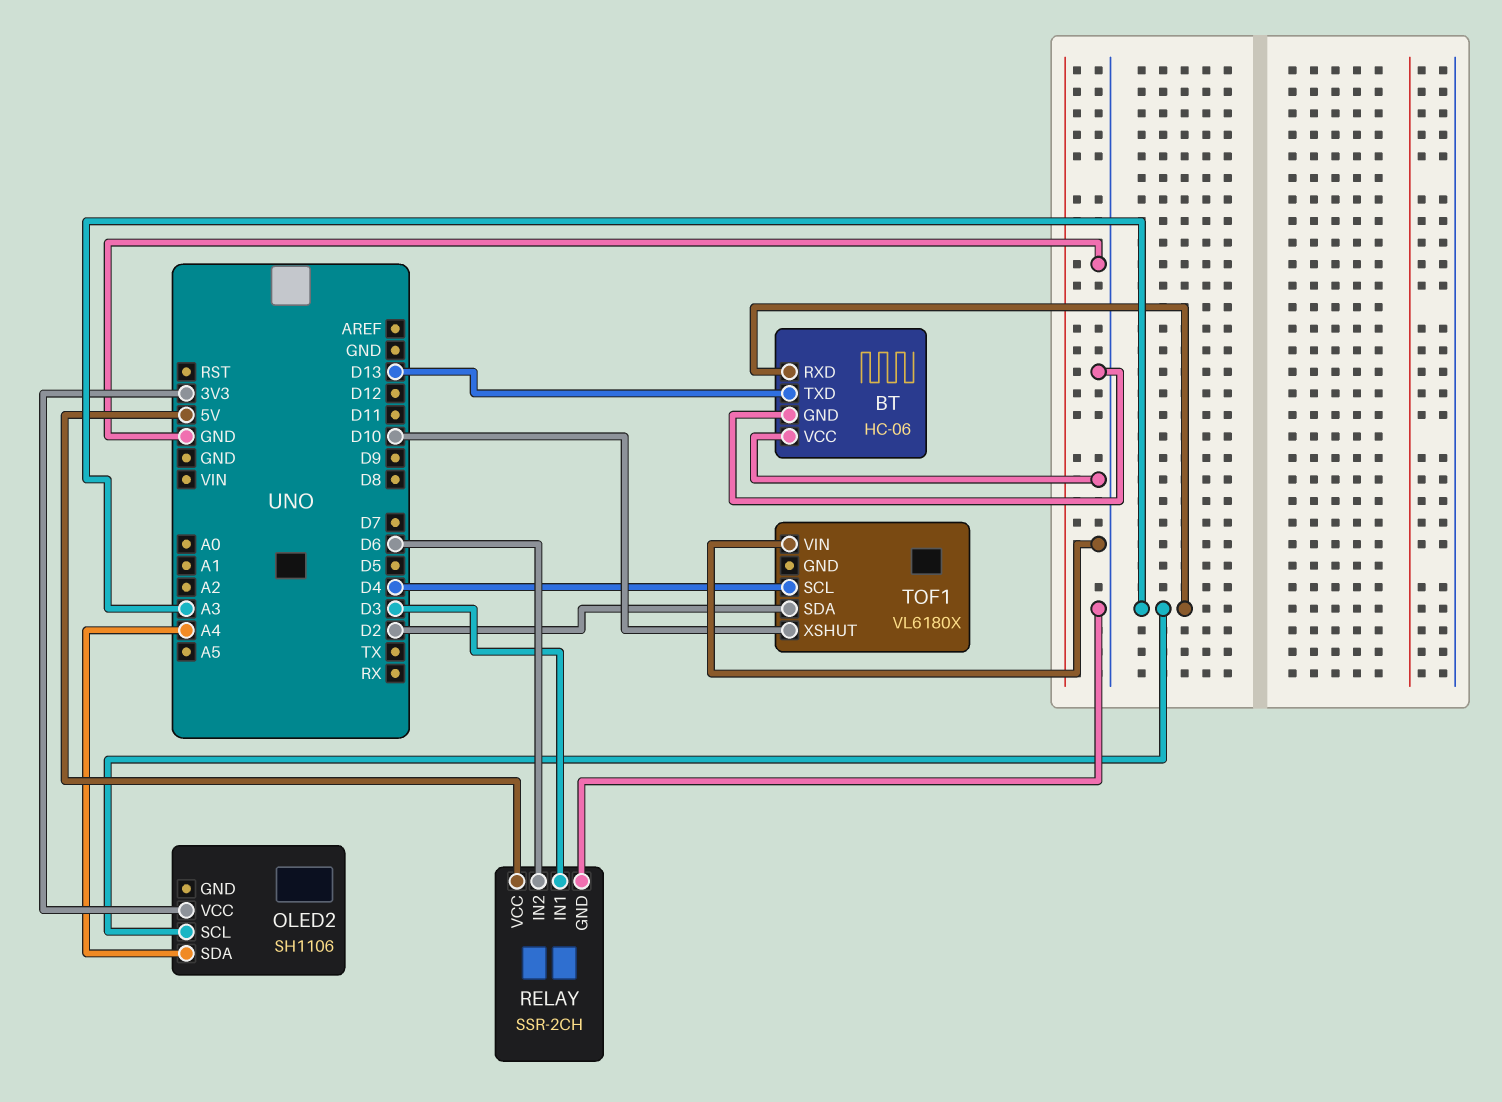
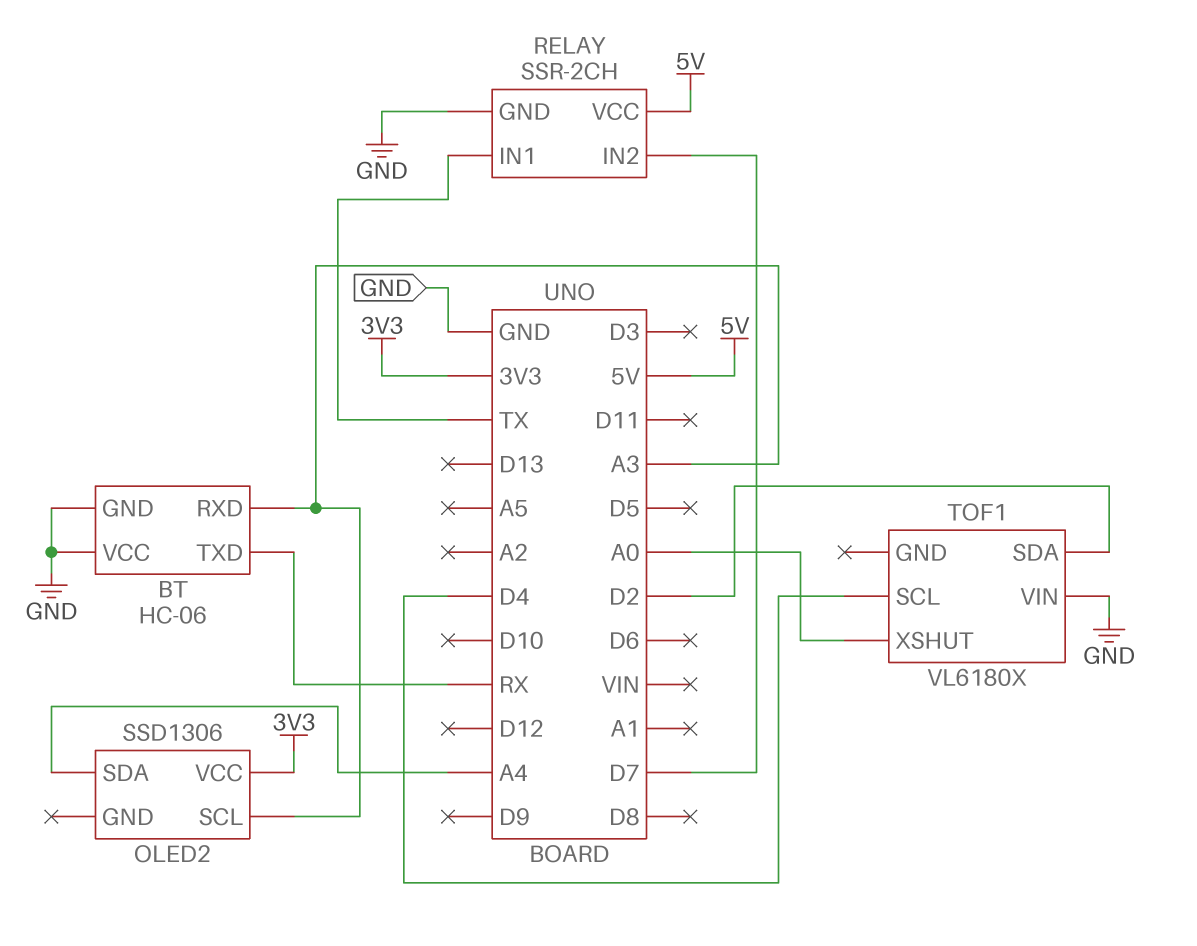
BT pin TXD: D13 -> RX
OLED2: SH1106 -> SSD1306
RELAY pin IN1: D3 -> TX
RELAY pin IN2: D6 -> D7
TOF1 pin XSHUT: D10 -> A0

